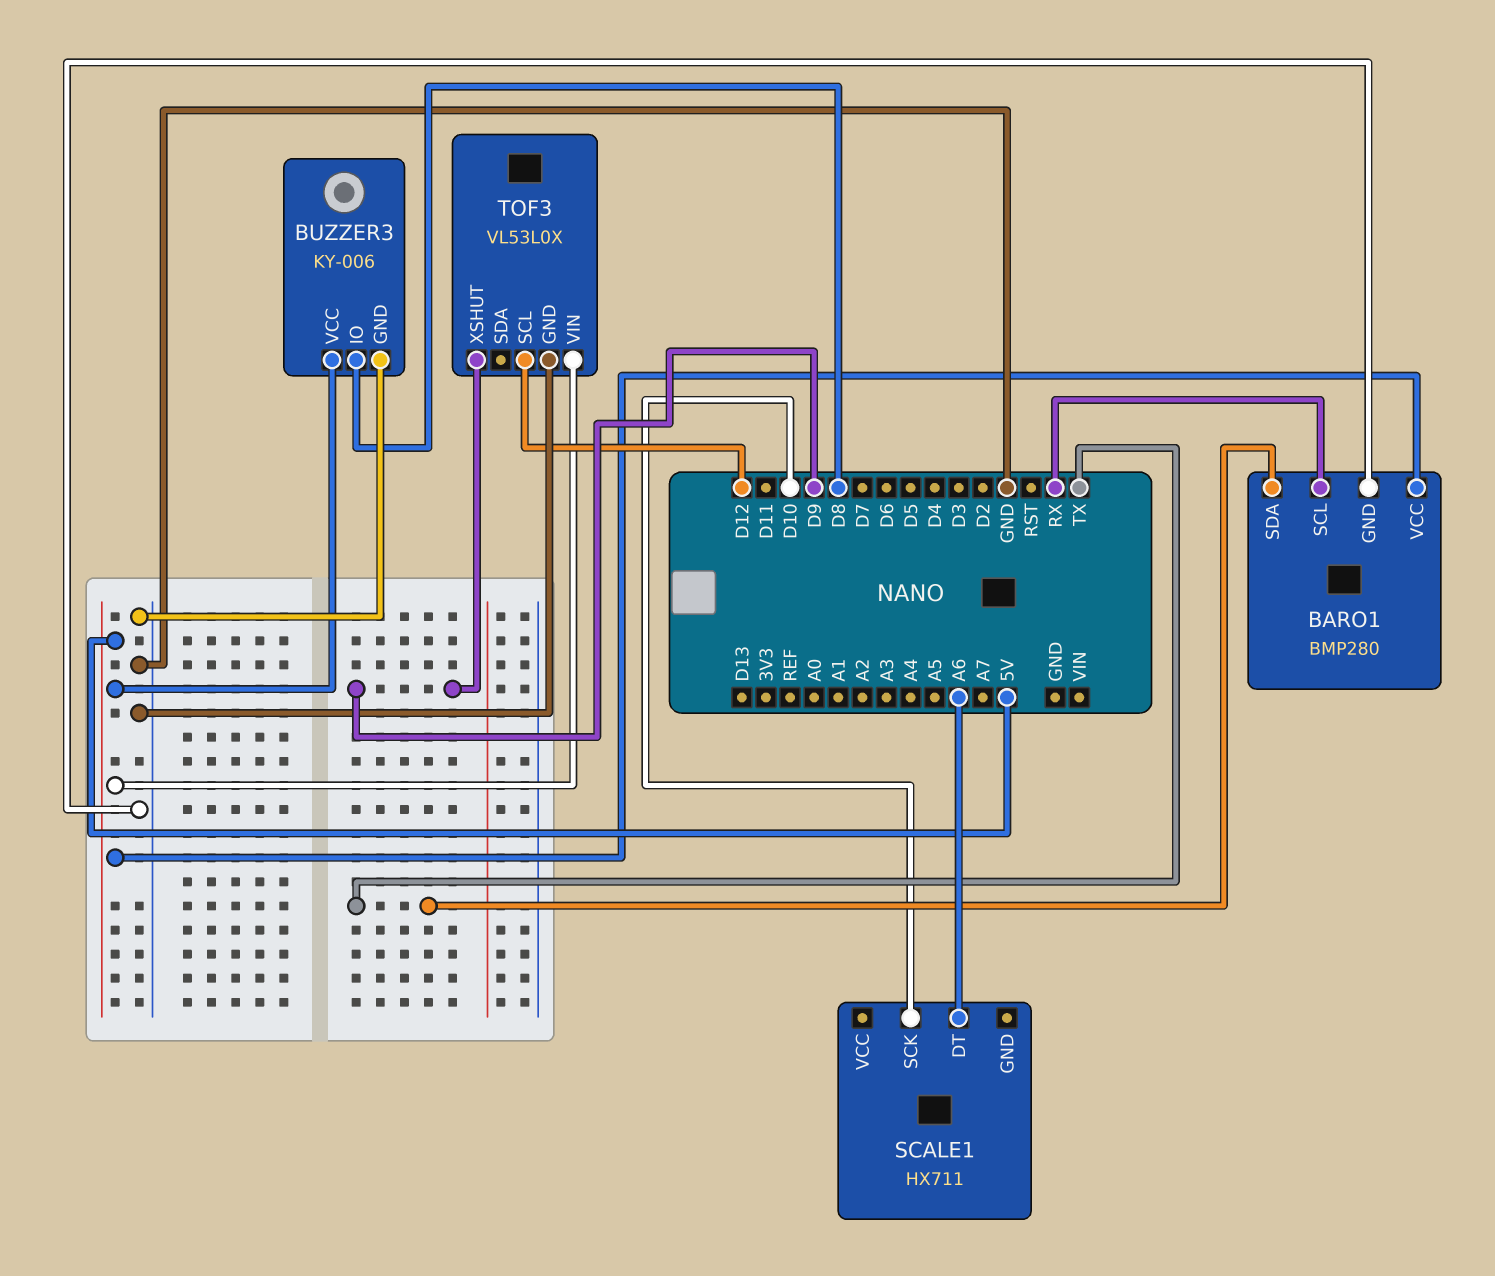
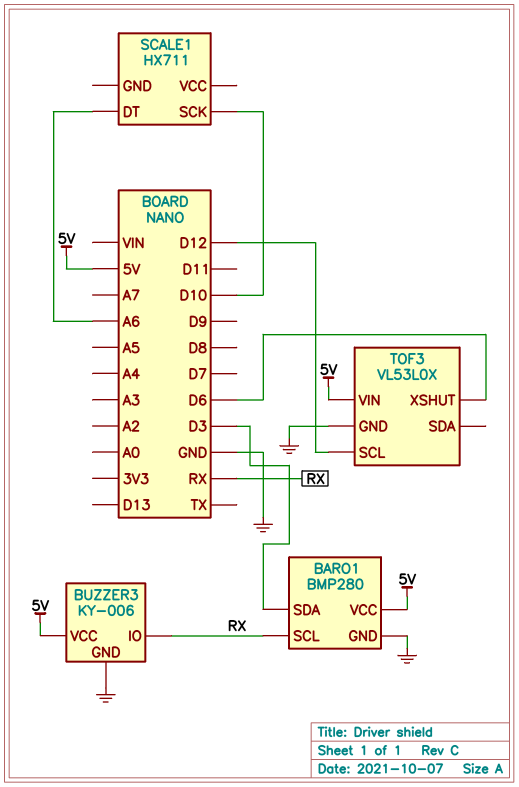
BARO1 pin SDA: TX -> D3
BUZZER3 pin IO: D8 -> RX
TOF3 pin XSHUT: D9 -> D6

